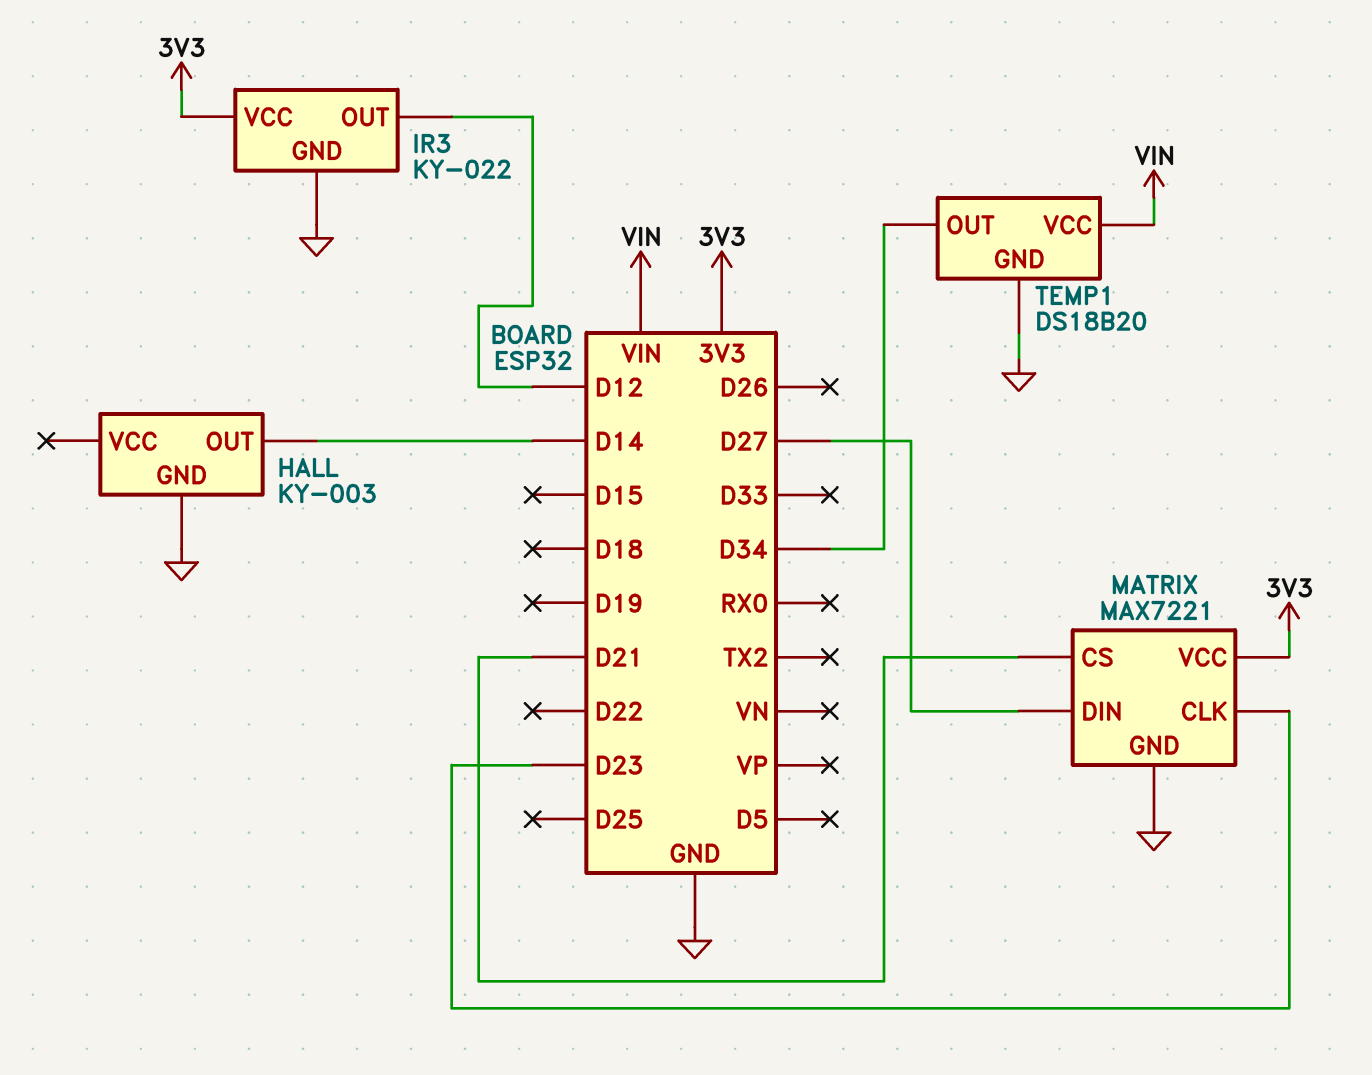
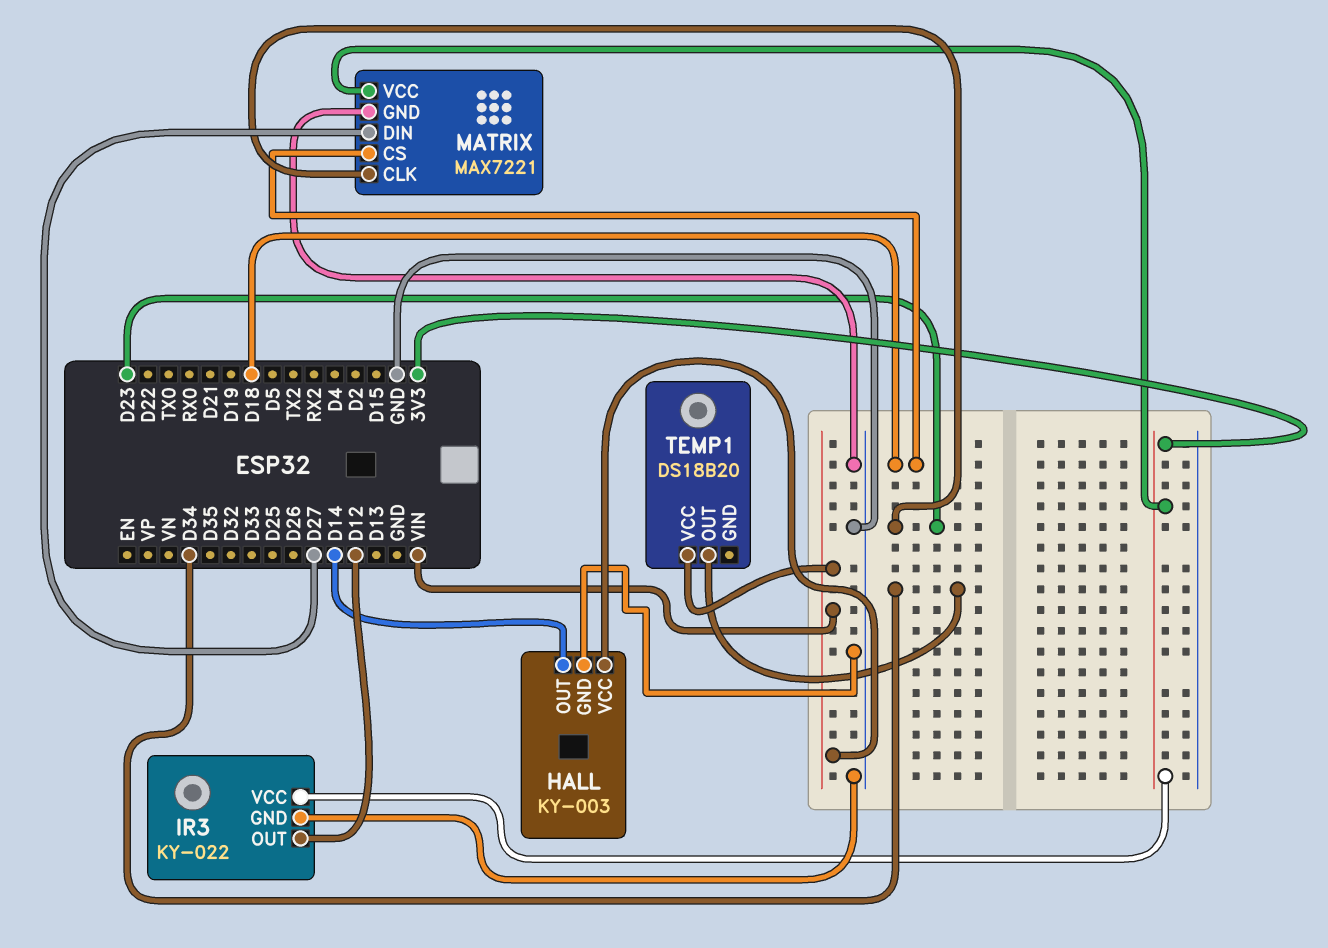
HALL pin VCC: none -> VIN
MATRIX pin CS: D21 -> D18
TEMP1 pin GND: GND -> none

